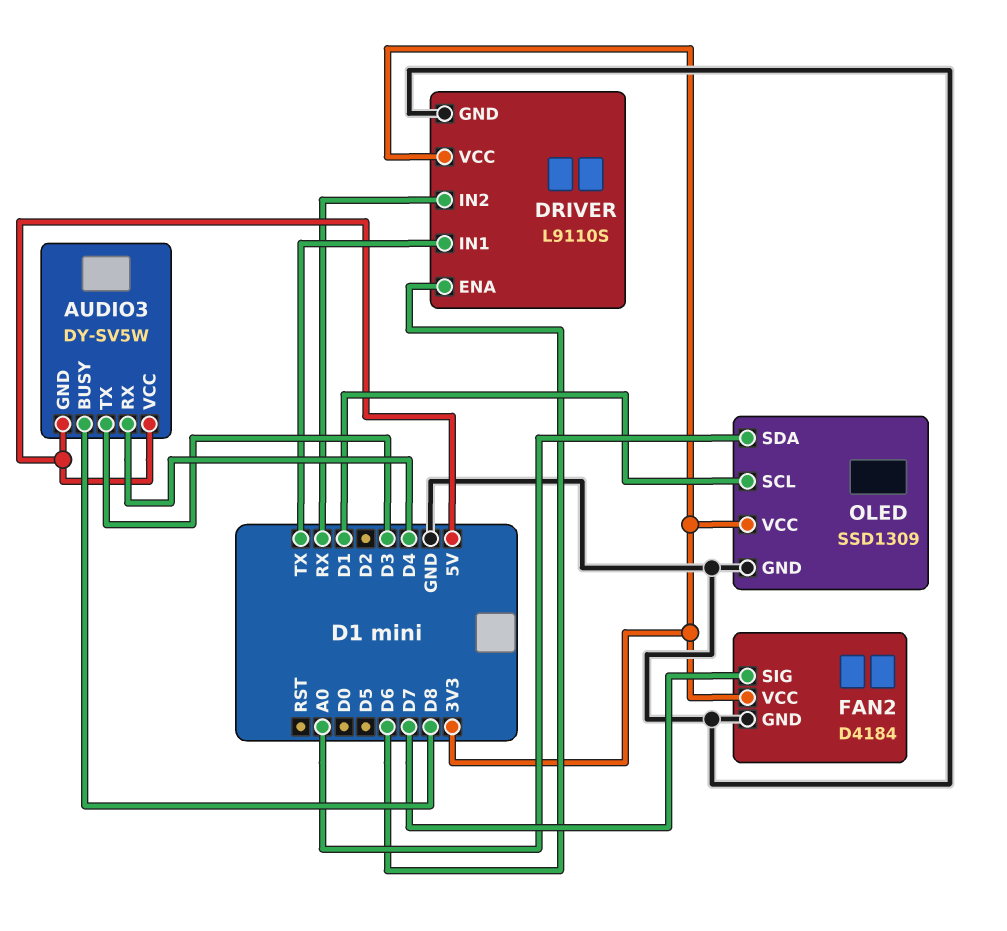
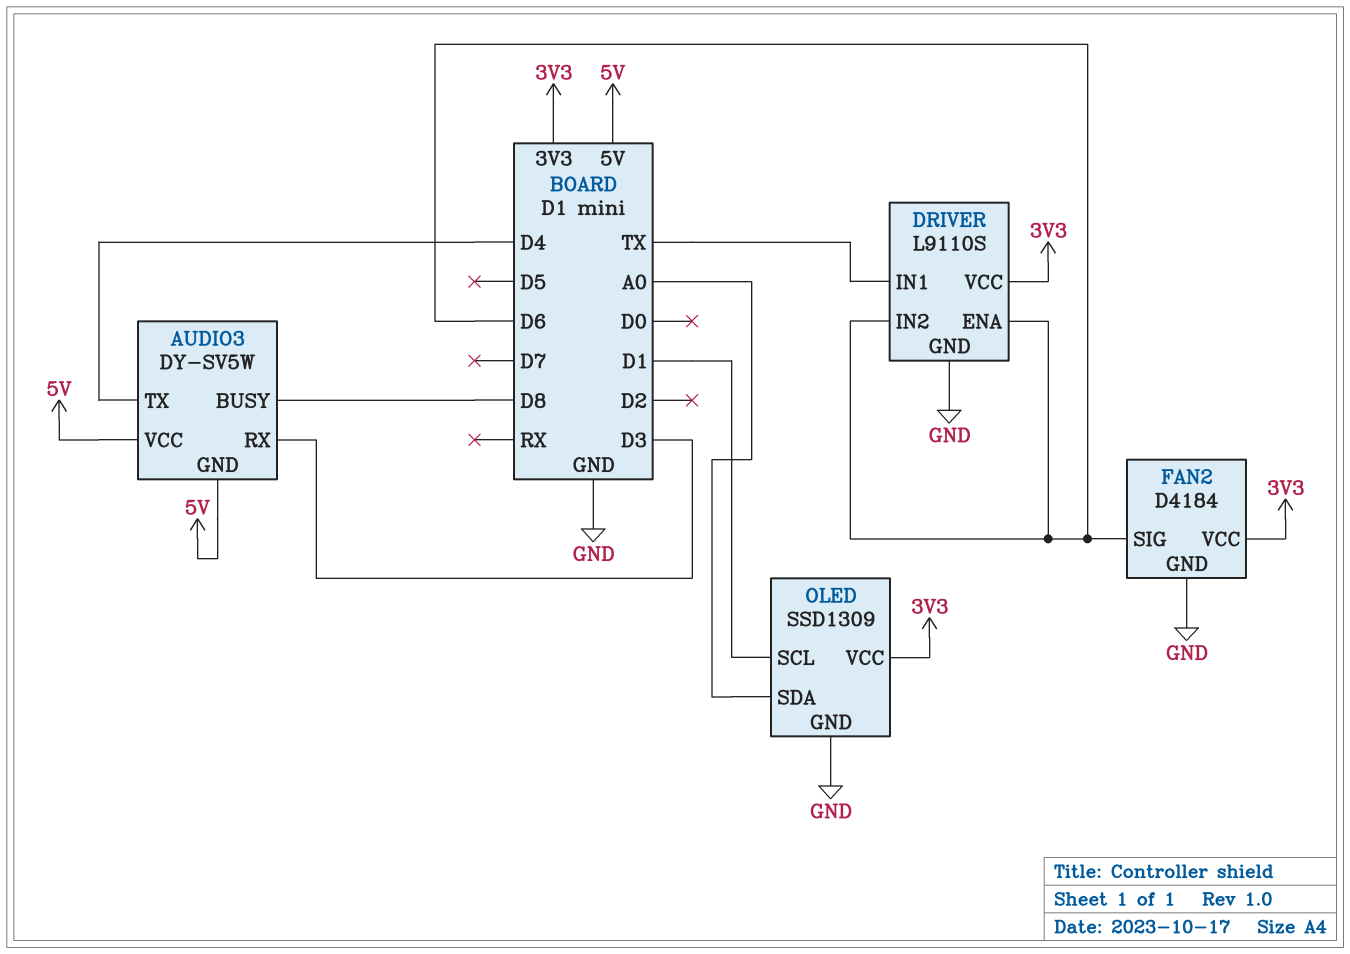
AUDIO3 pin RX: D4 -> D3
AUDIO3 pin TX: D3 -> D4
DRIVER pin IN2: RX -> D6
FAN2 pin SIG: D7 -> D6

